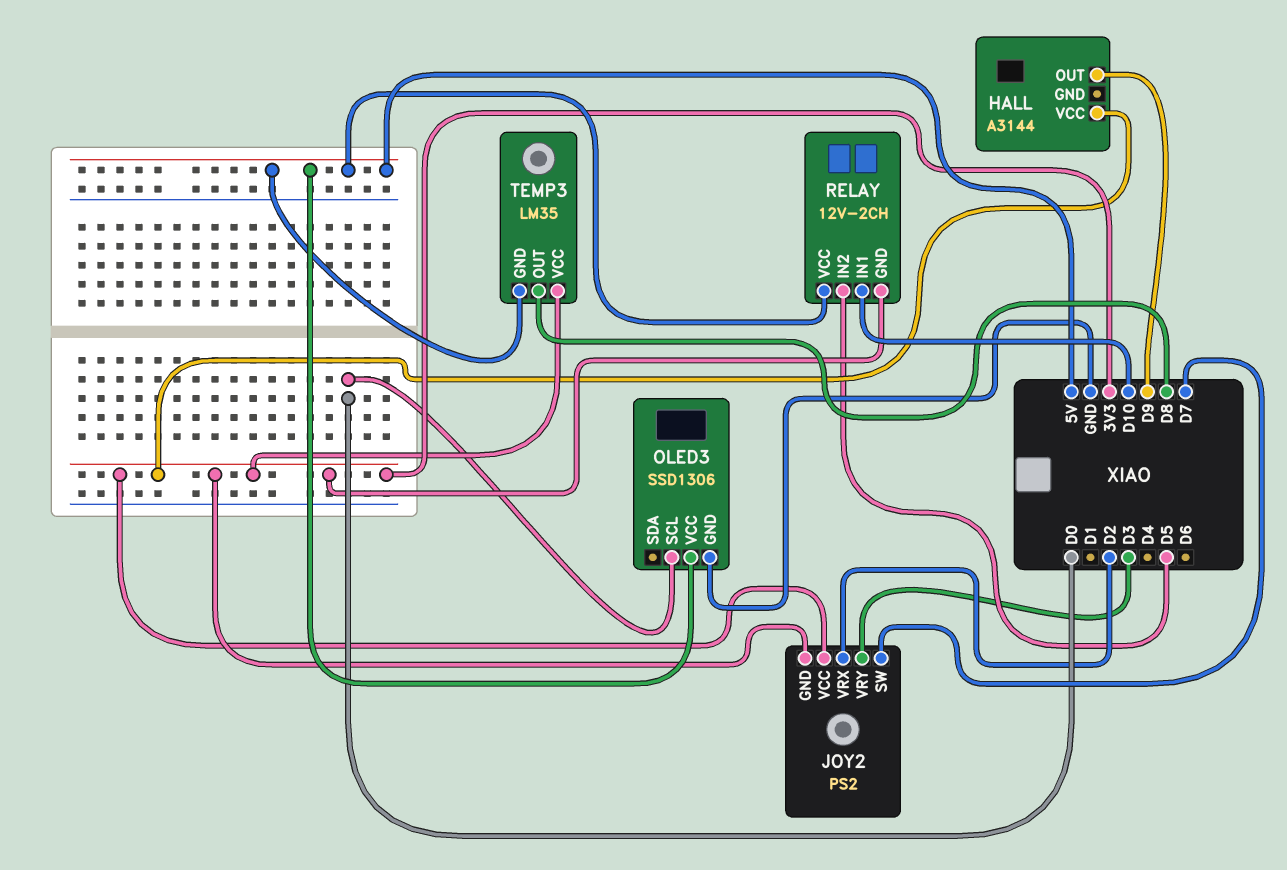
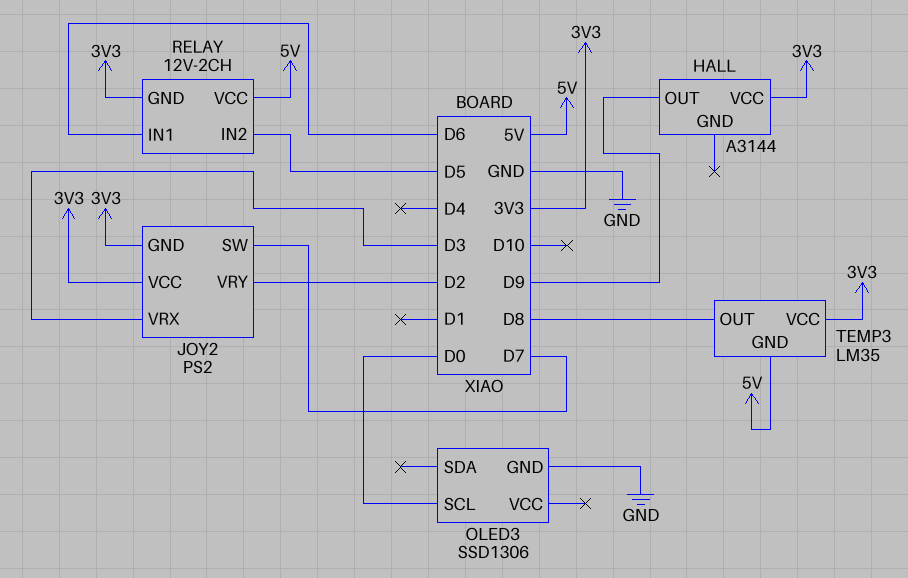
JOY2 pin VRX: D2 -> D3
JOY2 pin VRY: D3 -> D2
OLED3 pin VCC: 5V -> none
RELAY pin IN1: D10 -> D6

